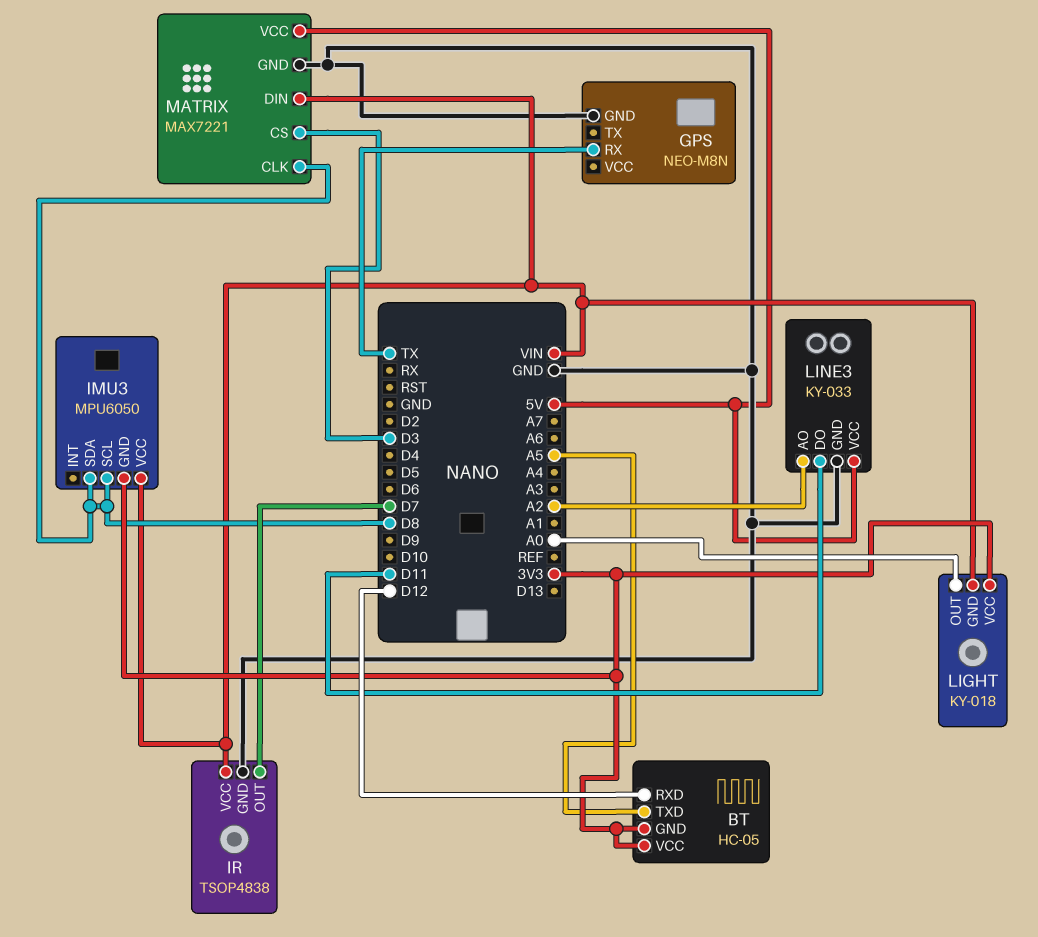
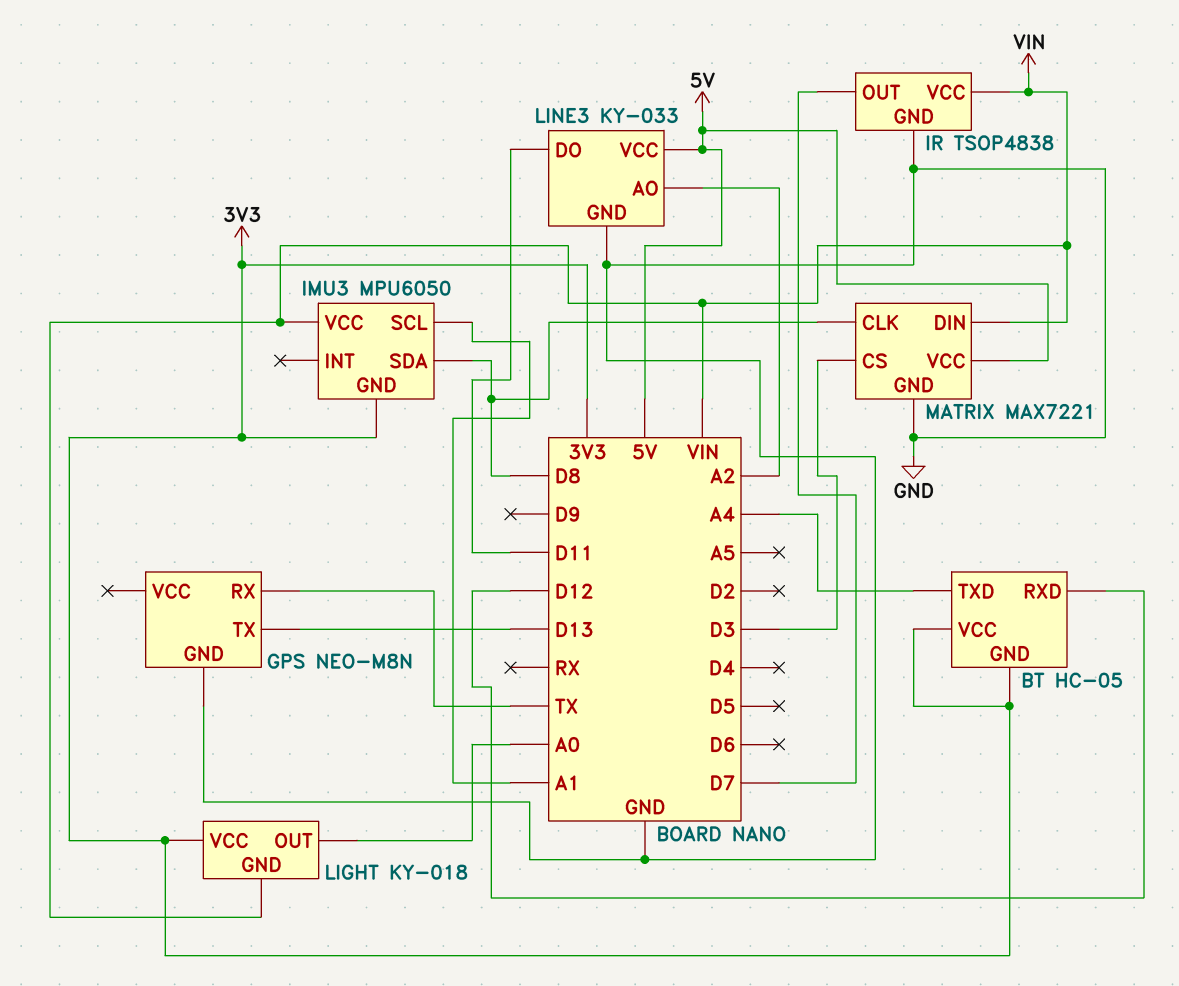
BT pin TXD: A5 -> A4
GPS pin TX: none -> D13
IMU3 pin SCL: D8 -> A1

